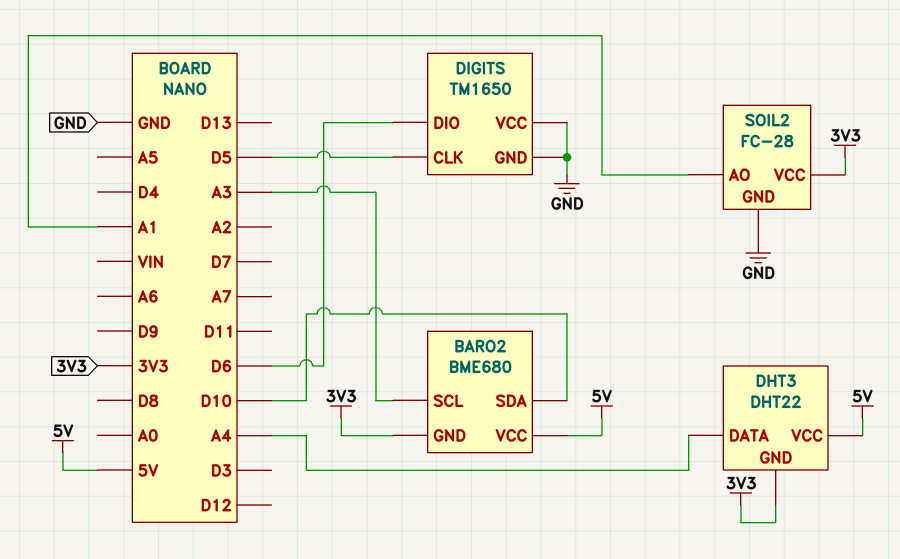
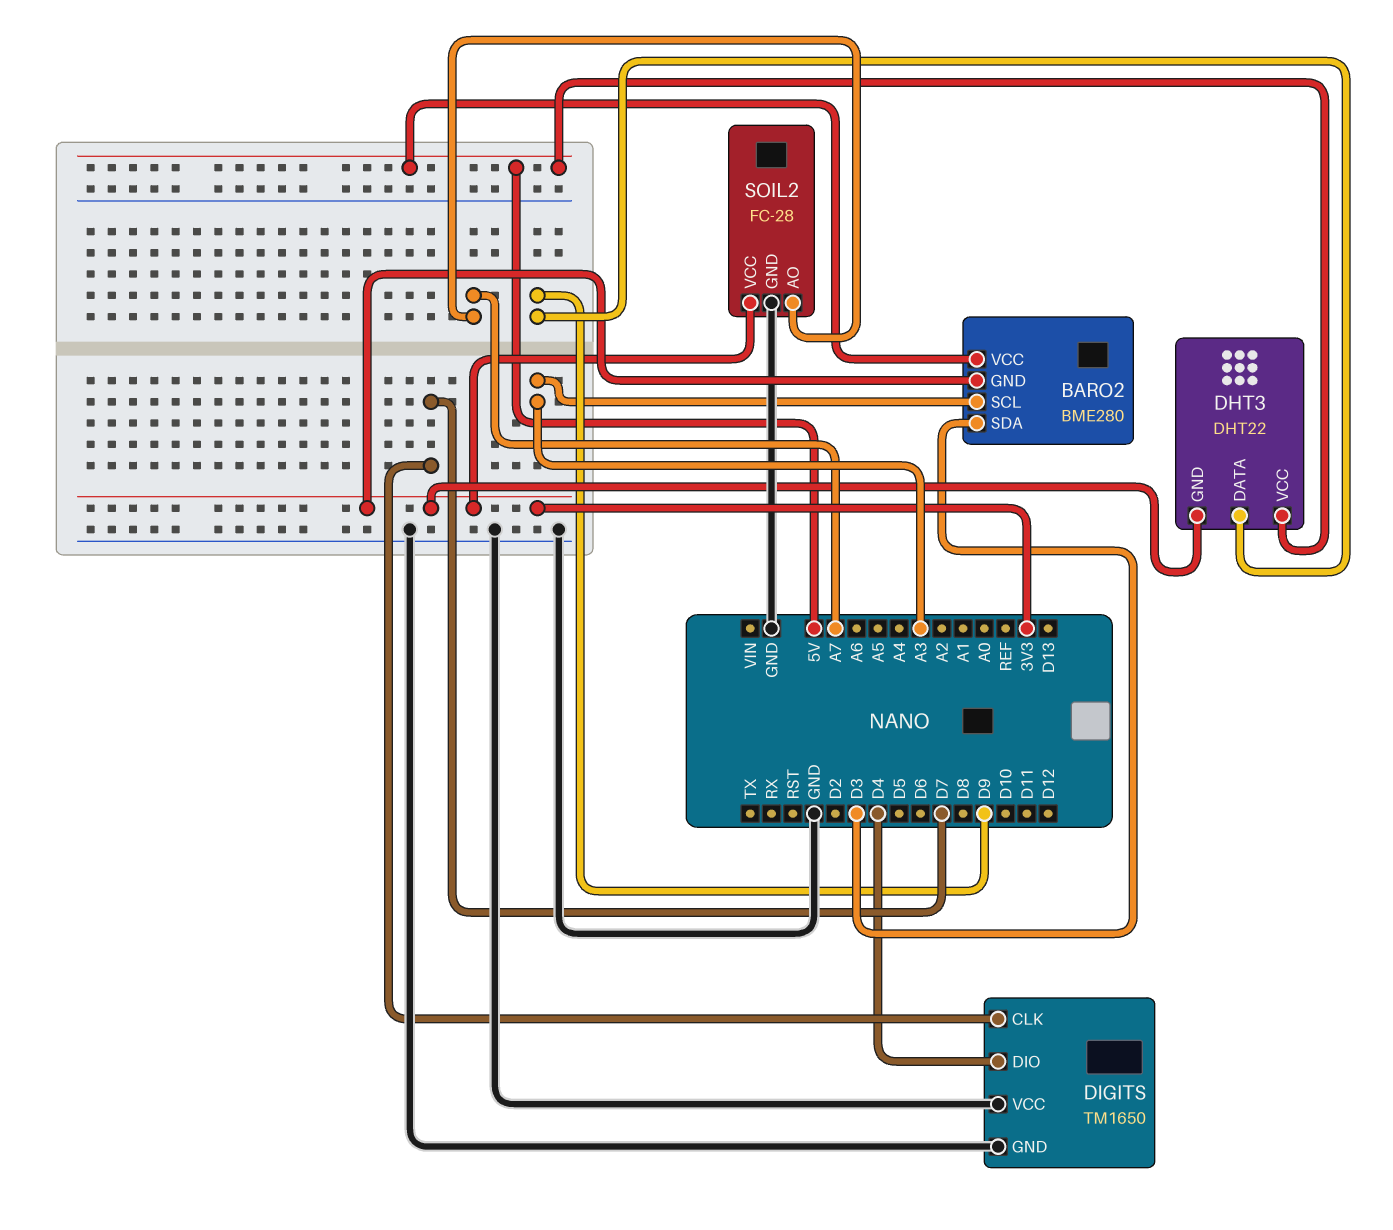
BARO2: BME680 -> BME280
BARO2 pin SDA: D10 -> D3
DHT3 pin DATA: A4 -> D9
DIGITS pin CLK: D5 -> D7
DIGITS pin DIO: D6 -> D4
SOIL2 pin AO: A1 -> A7

